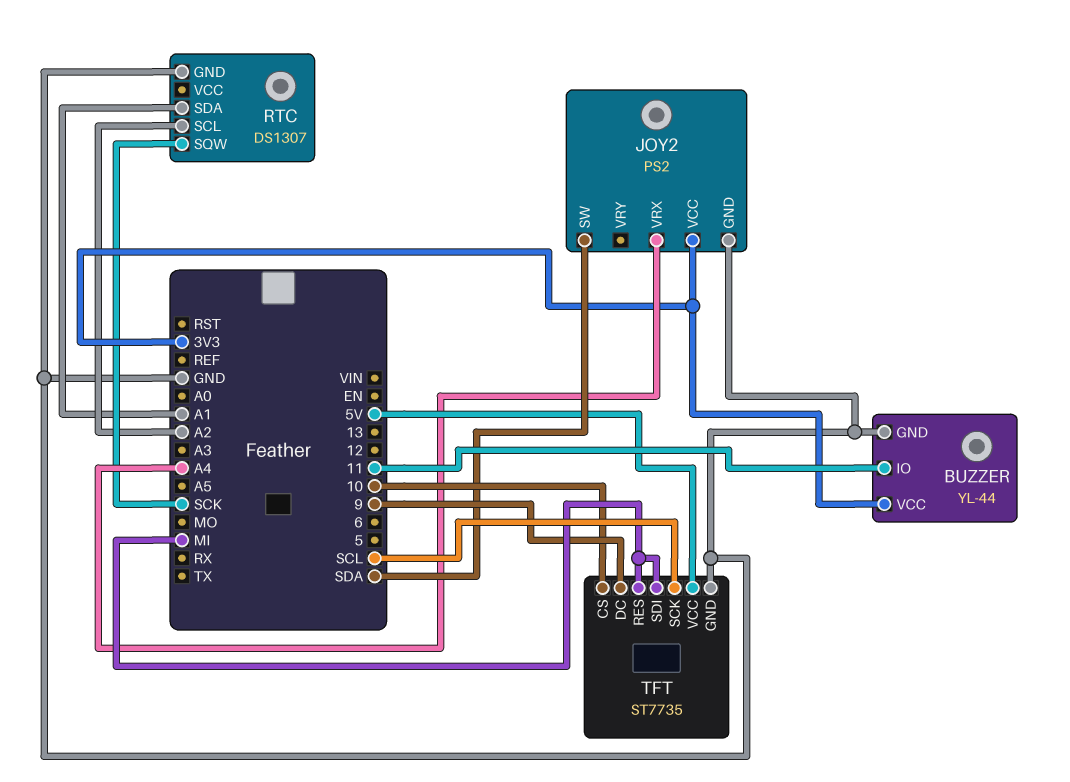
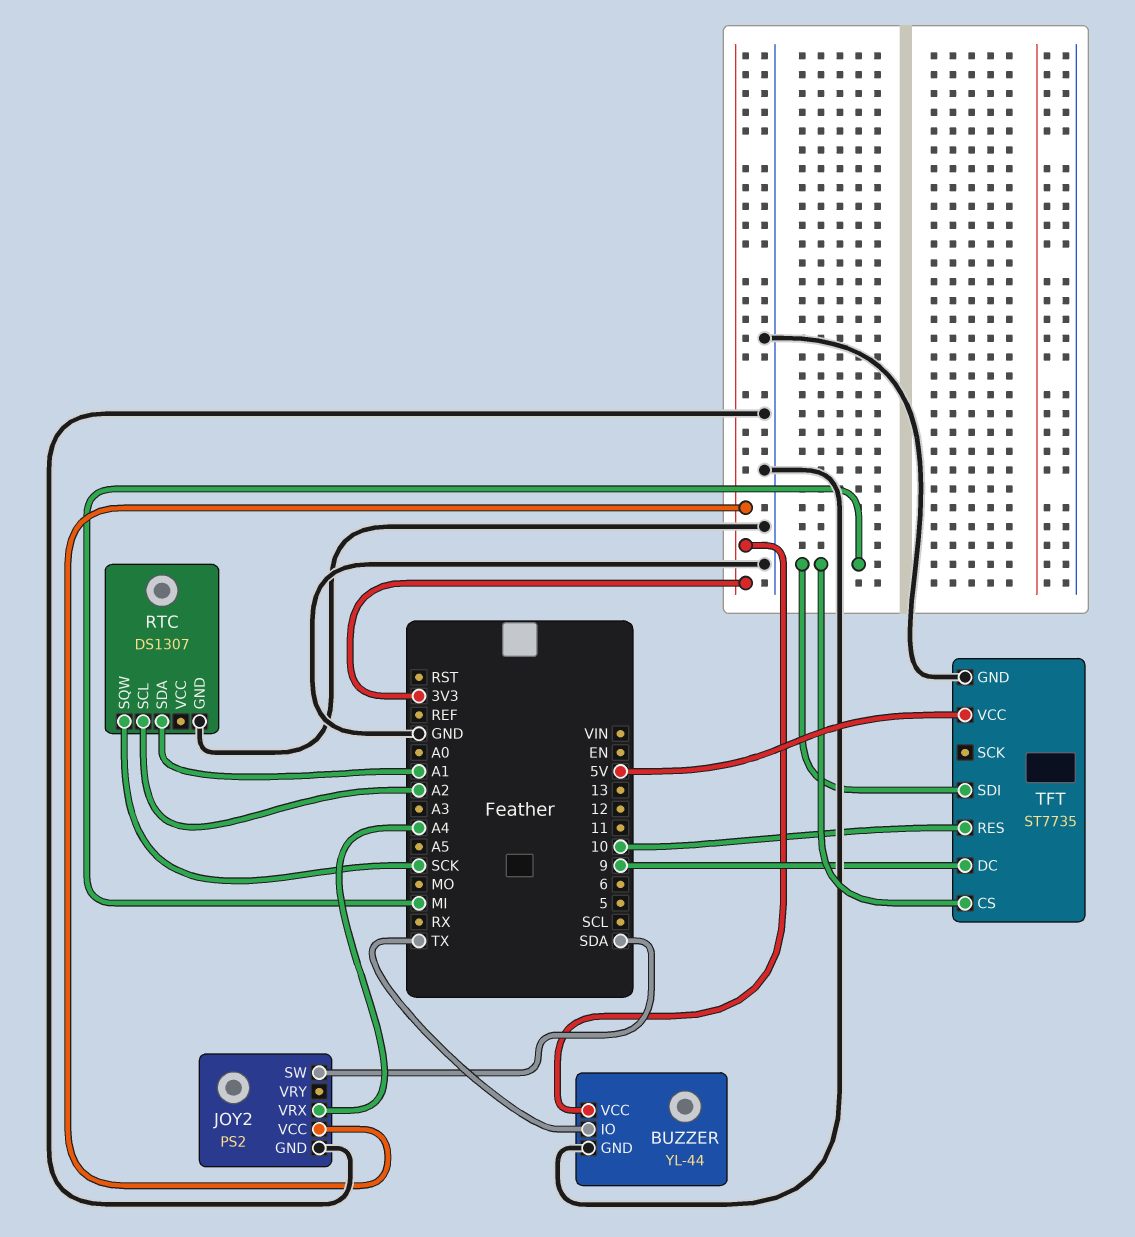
BUZZER pin IO: 11 -> TX
TFT pin CS: 10 -> MI
TFT pin RES: MI -> 10
TFT pin SCK: SCL -> none

